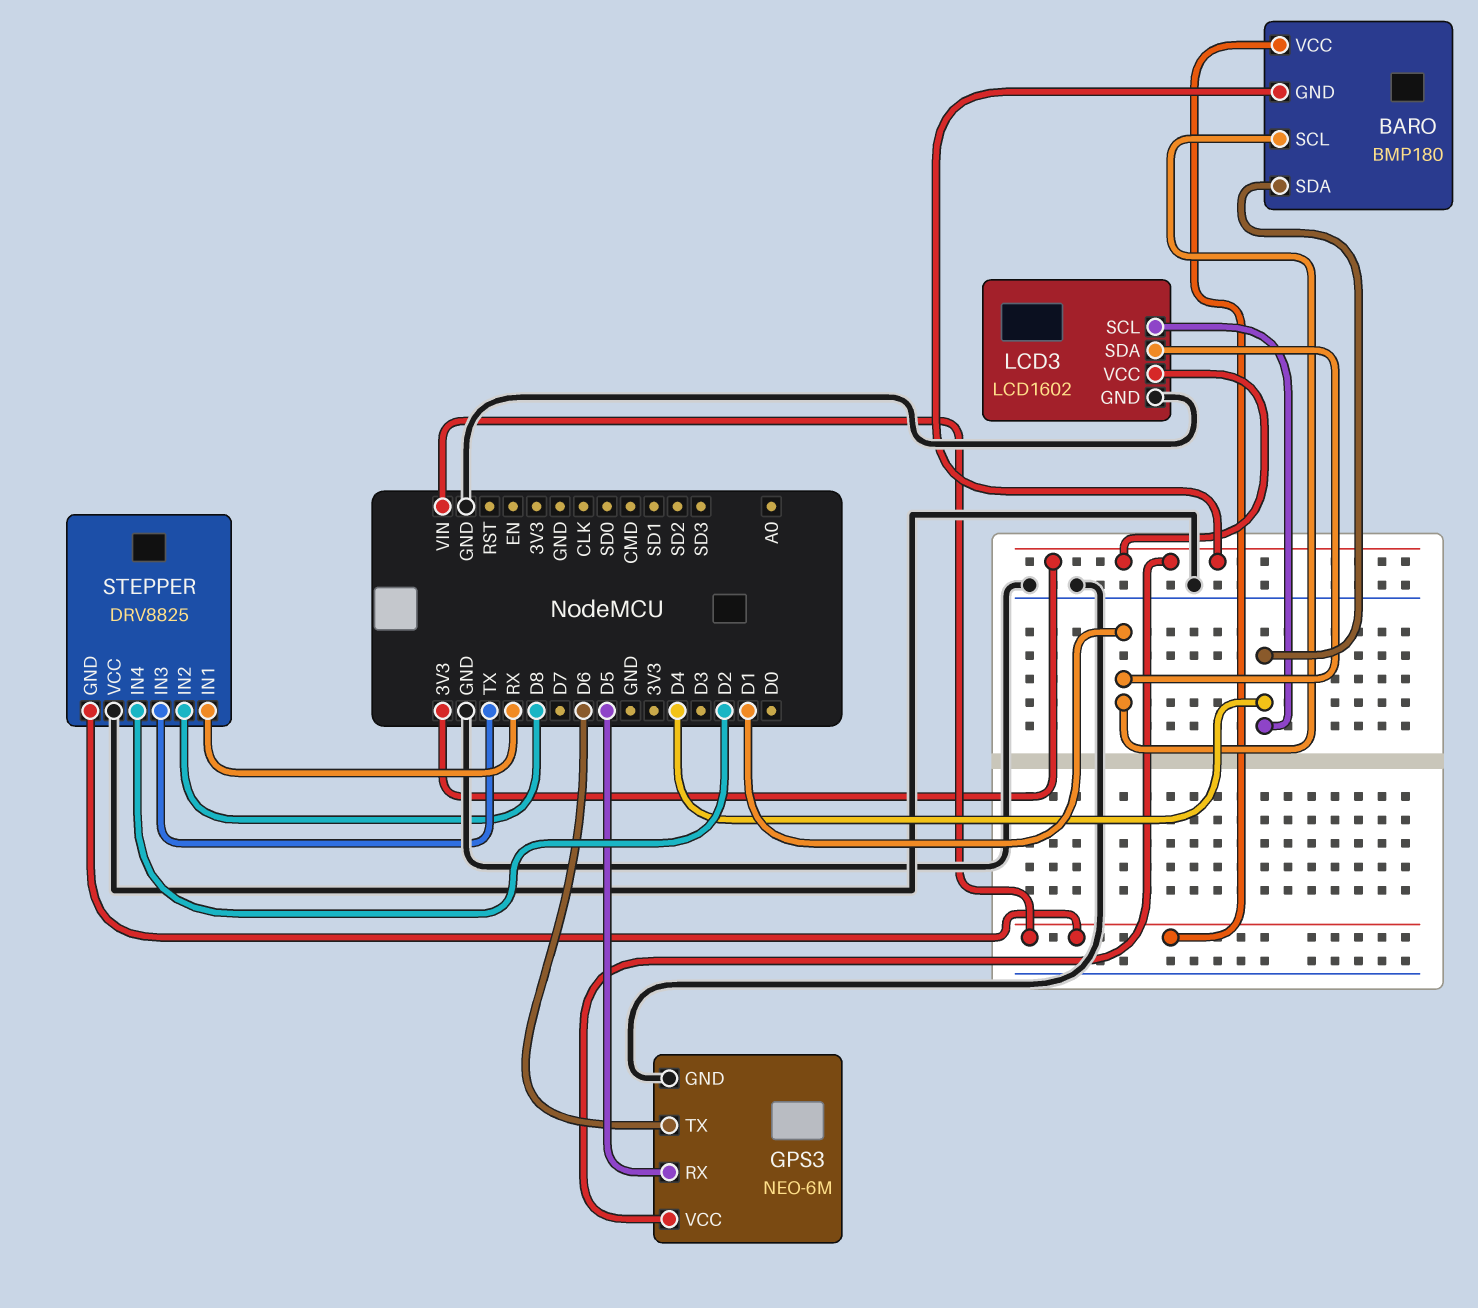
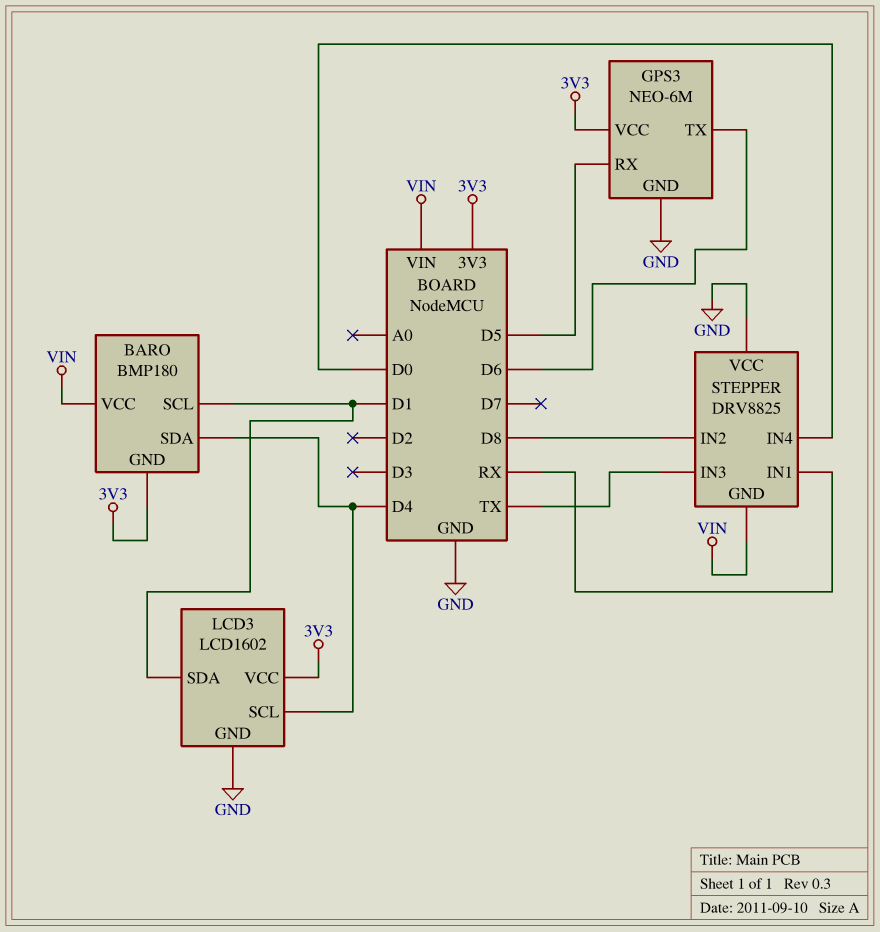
STEPPER pin IN4: D2 -> D0

